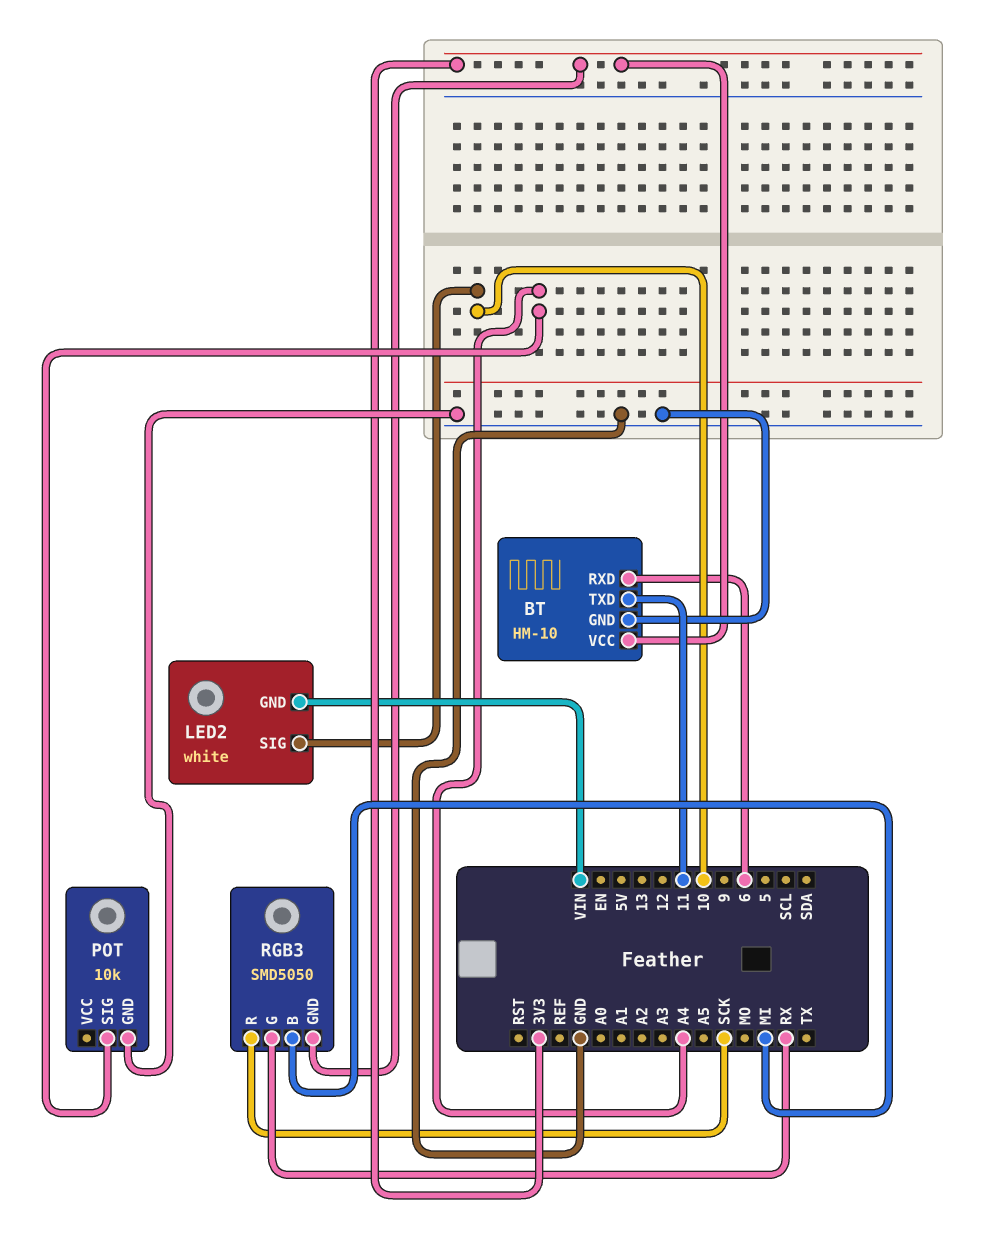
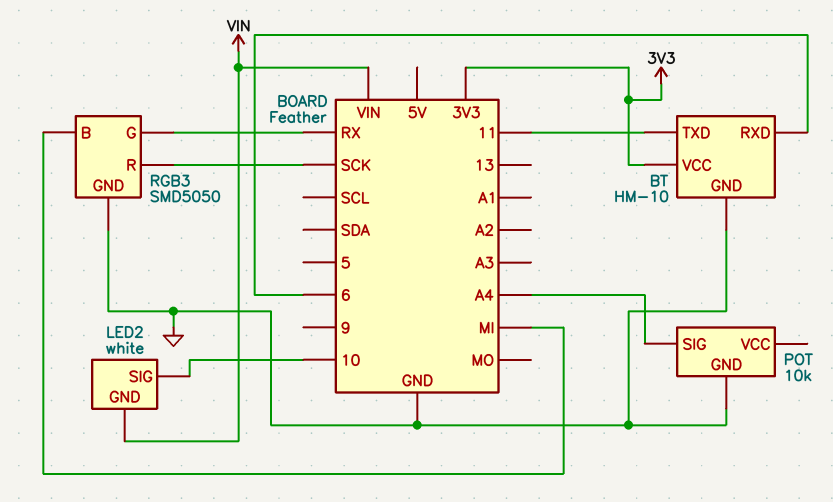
RGB3 pin GND: 3V3 -> GND

